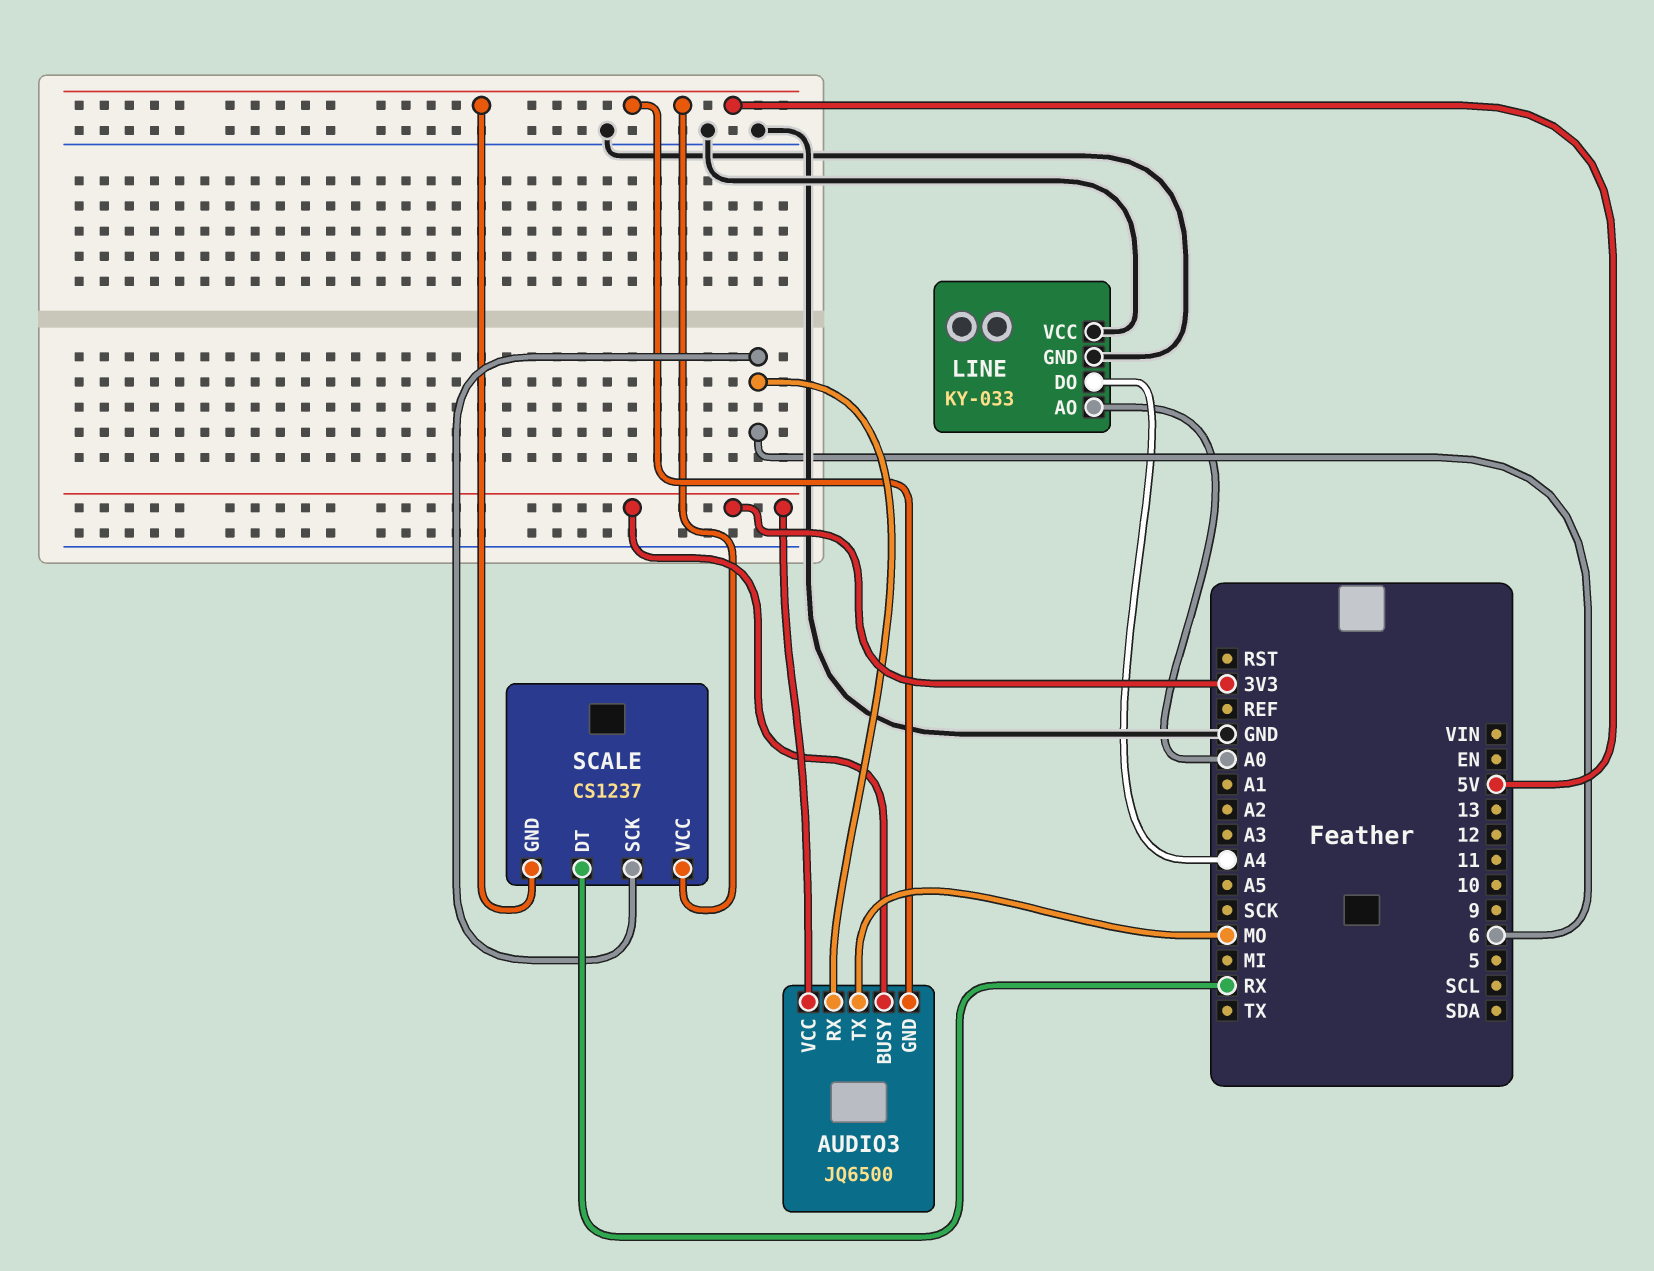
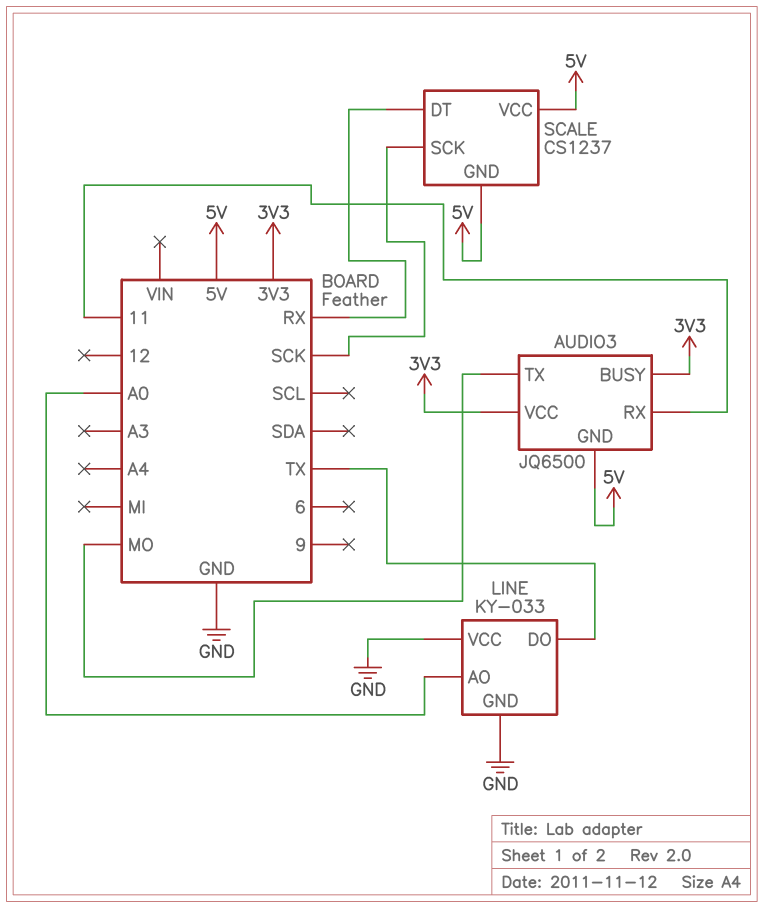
AUDIO3 pin RX: 6 -> 11
LINE pin DO: A4 -> TX
SCALE pin SCK: 6 -> SCK

